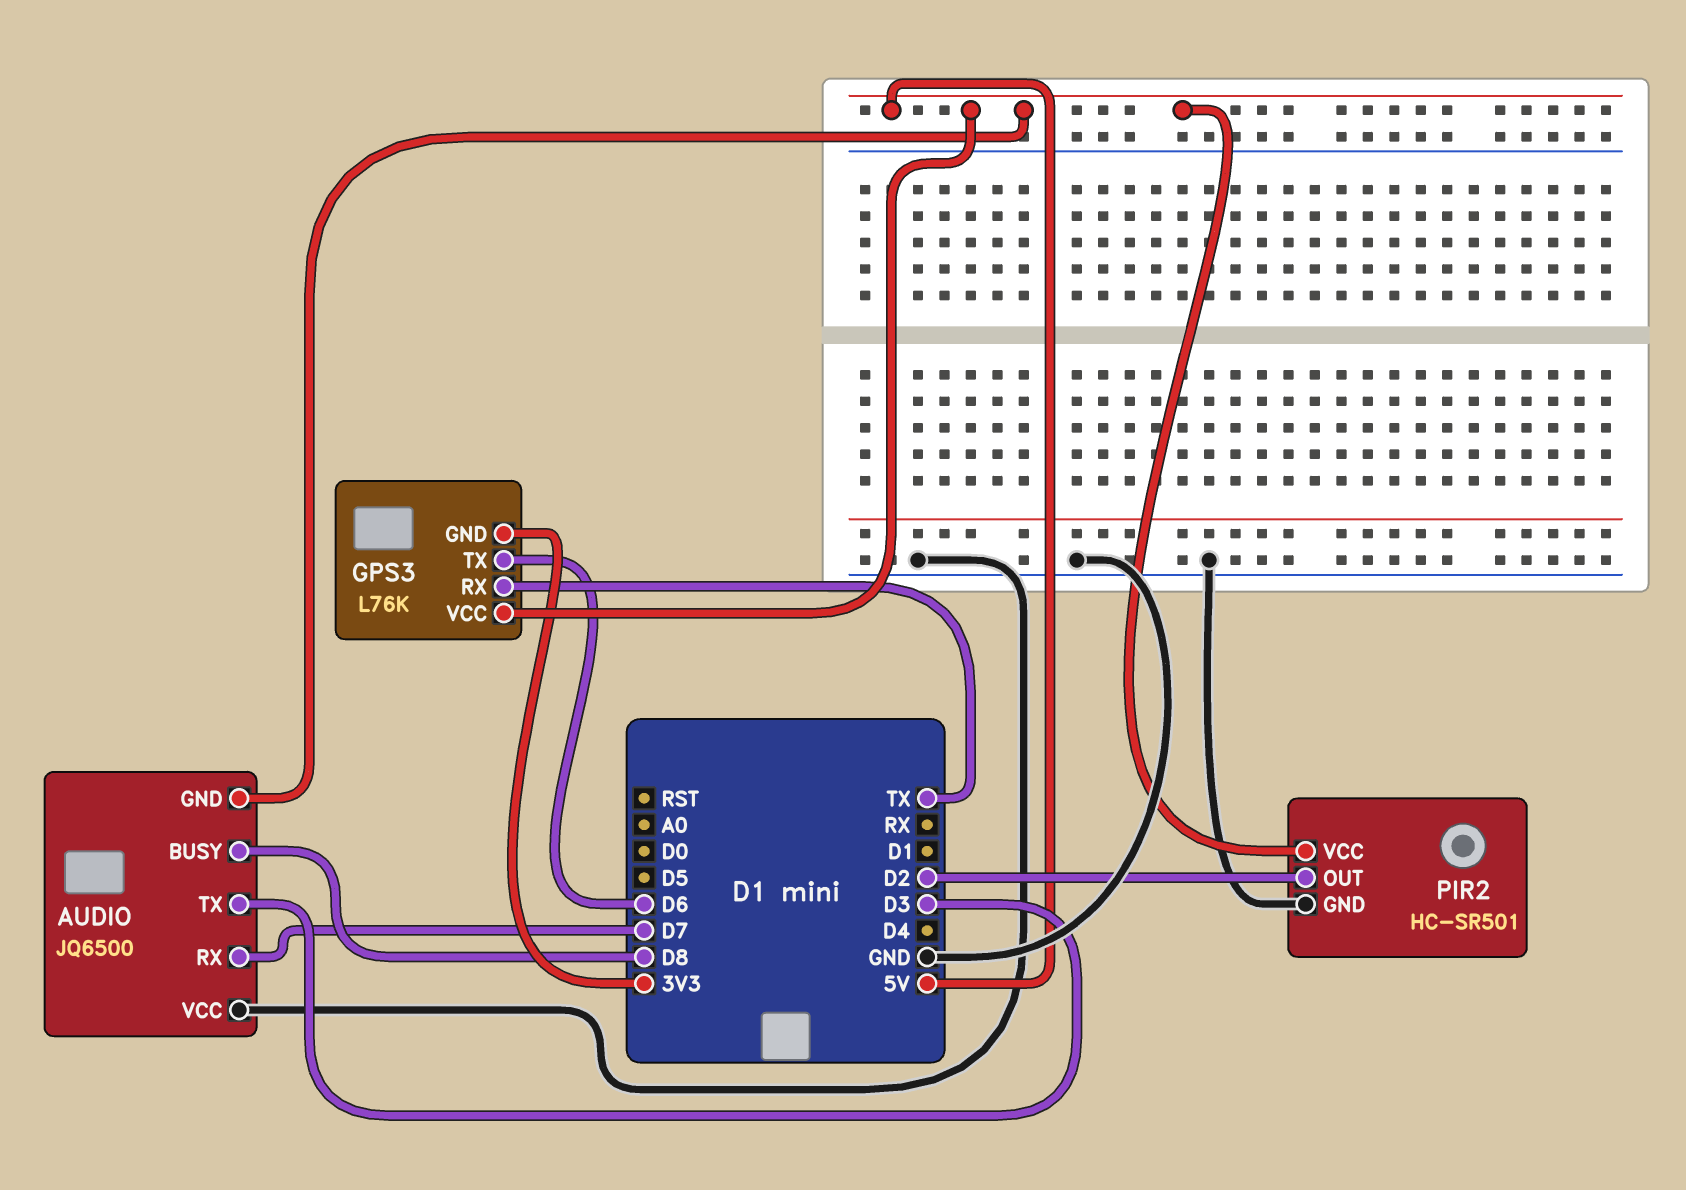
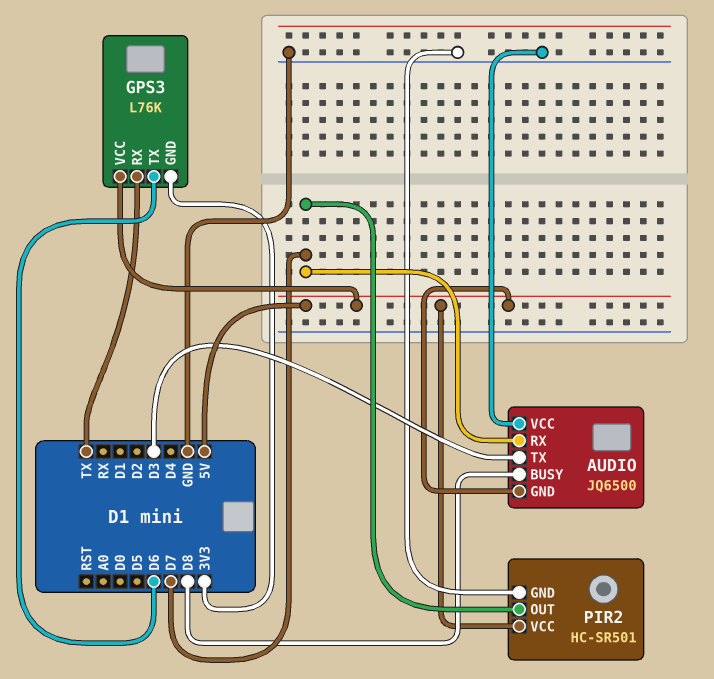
PIR2 pin OUT: D2 -> D7

